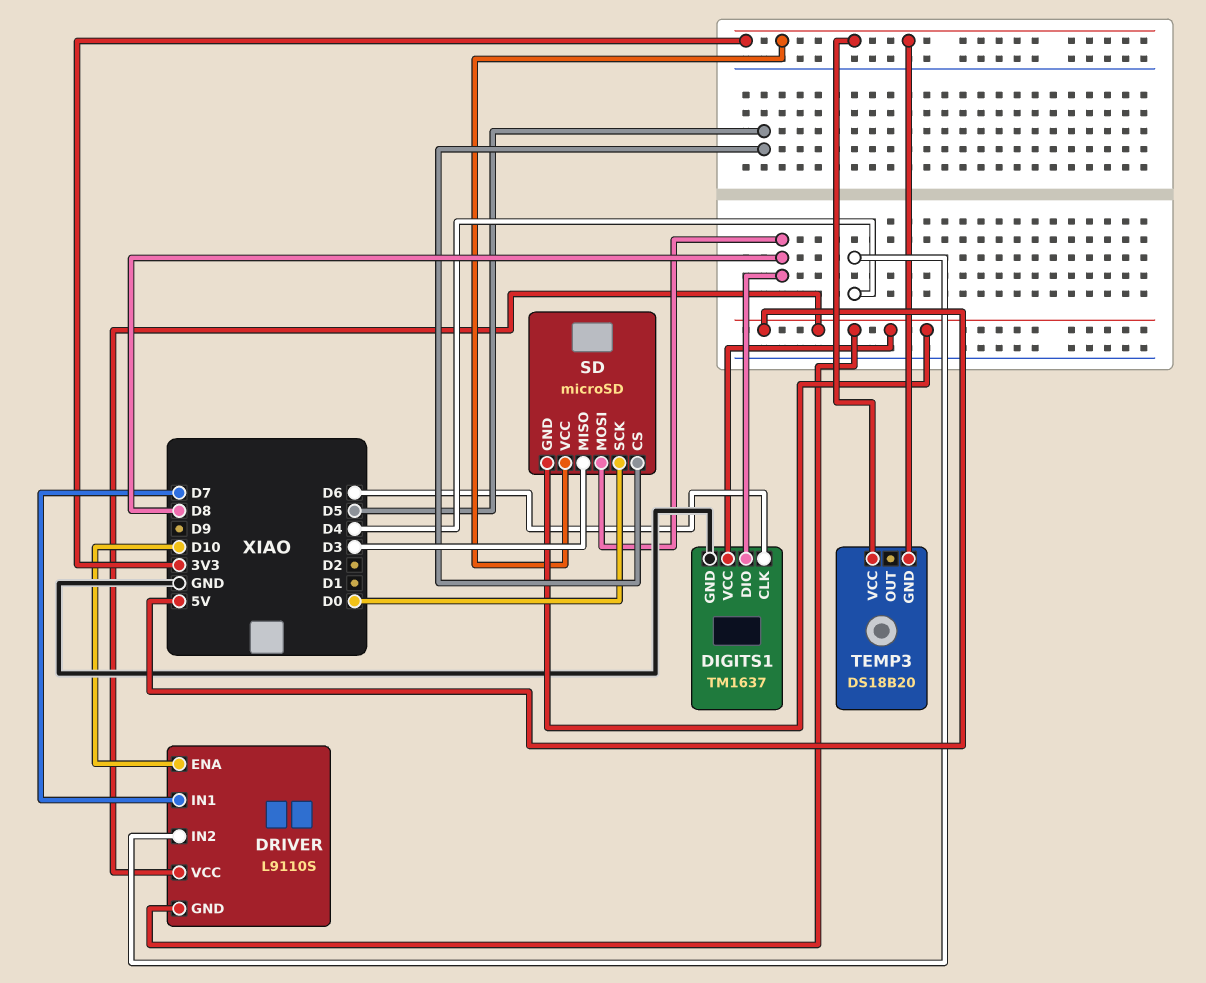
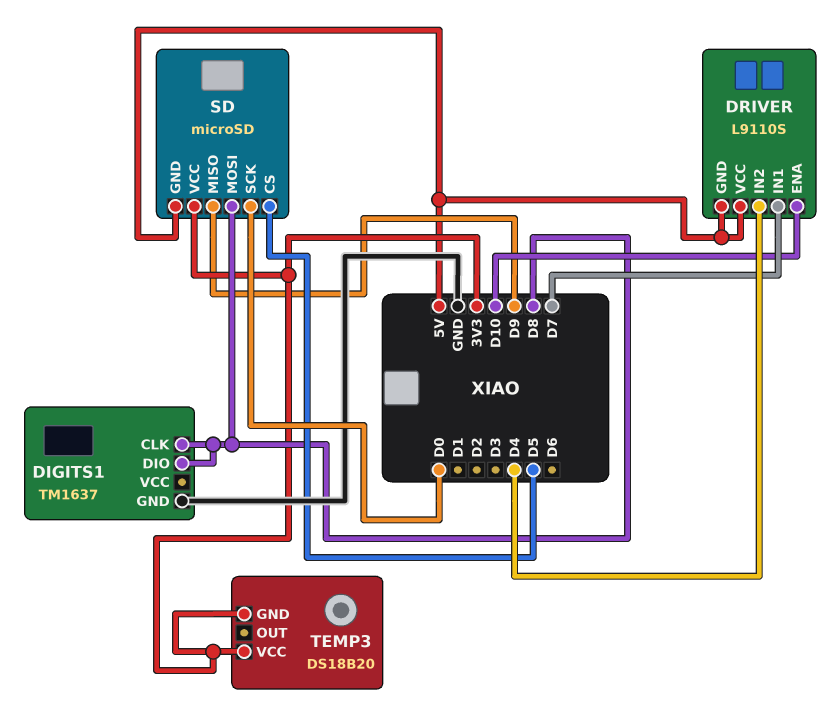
DIGITS1 pin CLK: D6 -> D8
DIGITS1 pin VCC: 5V -> none
SD pin MISO: D3 -> D9

